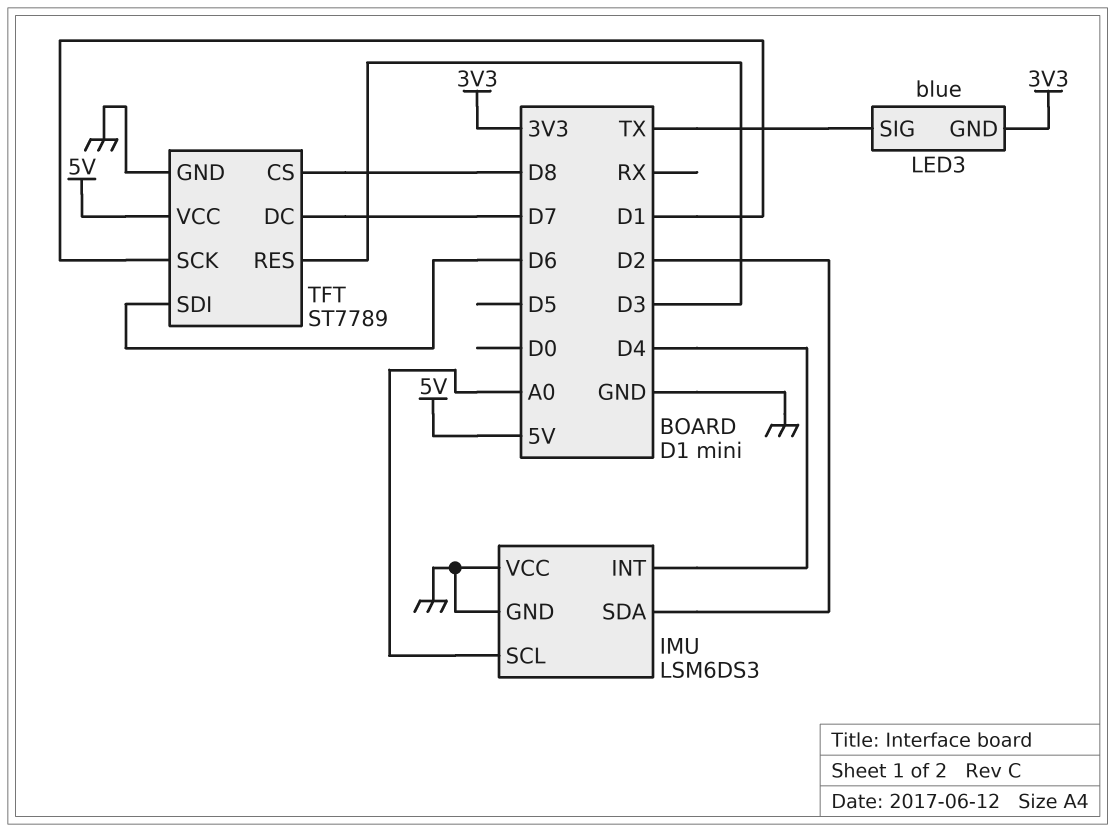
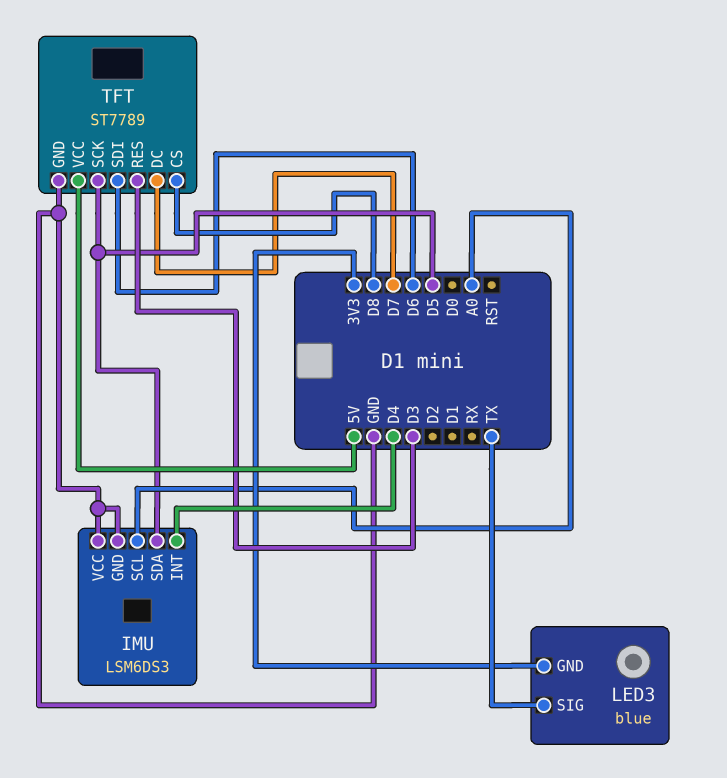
IMU pin SDA: D2 -> D5
TFT pin SCK: D1 -> D5

